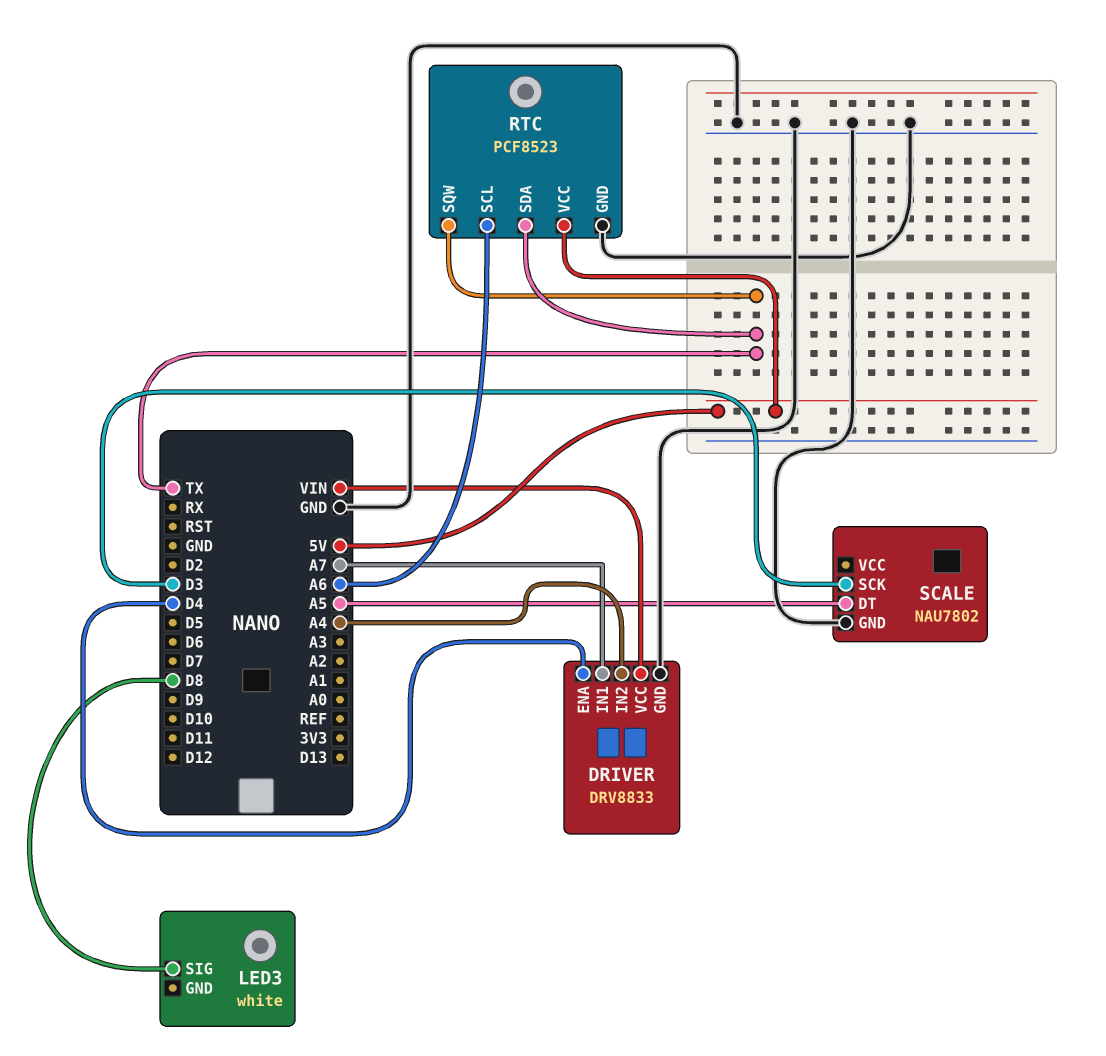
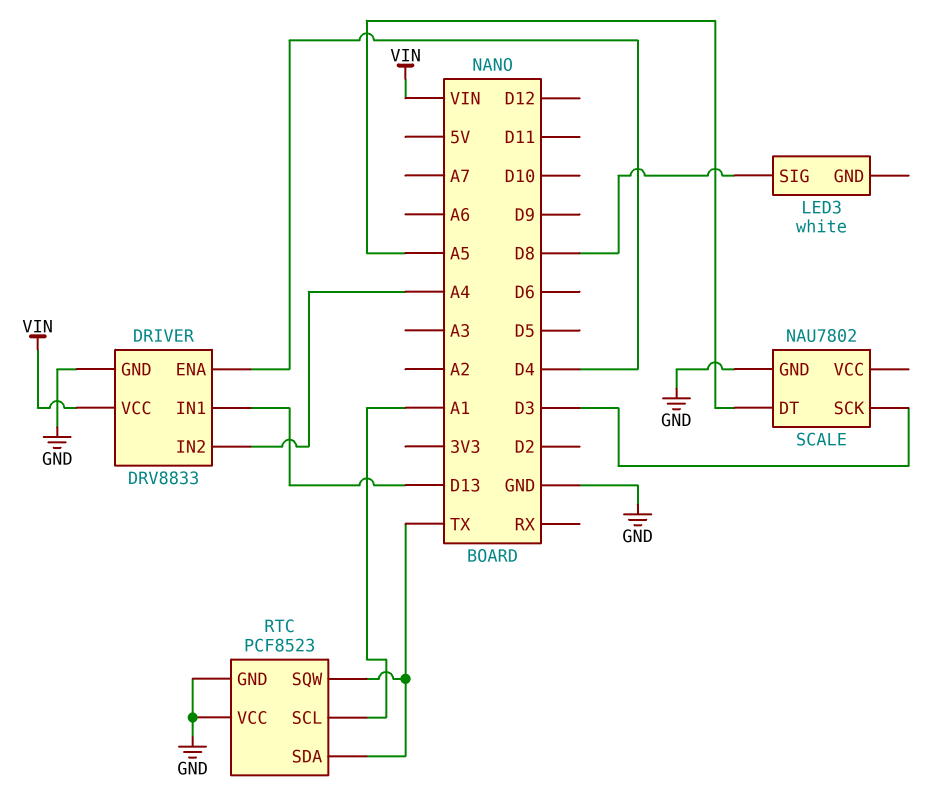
DRIVER pin IN1: A7 -> D13
RTC pin SCL: A6 -> A1
RTC pin VCC: 5V -> GND

